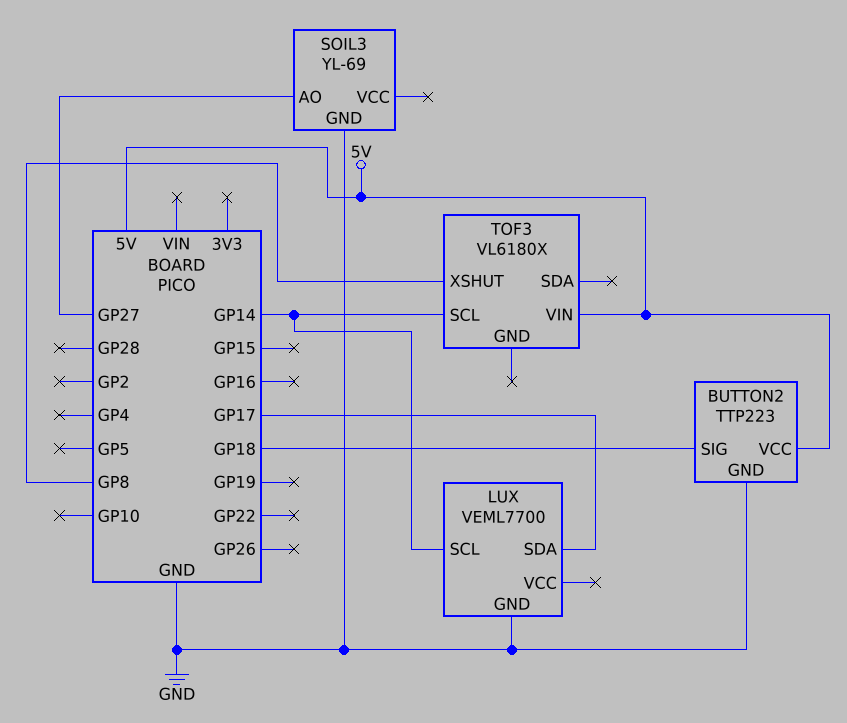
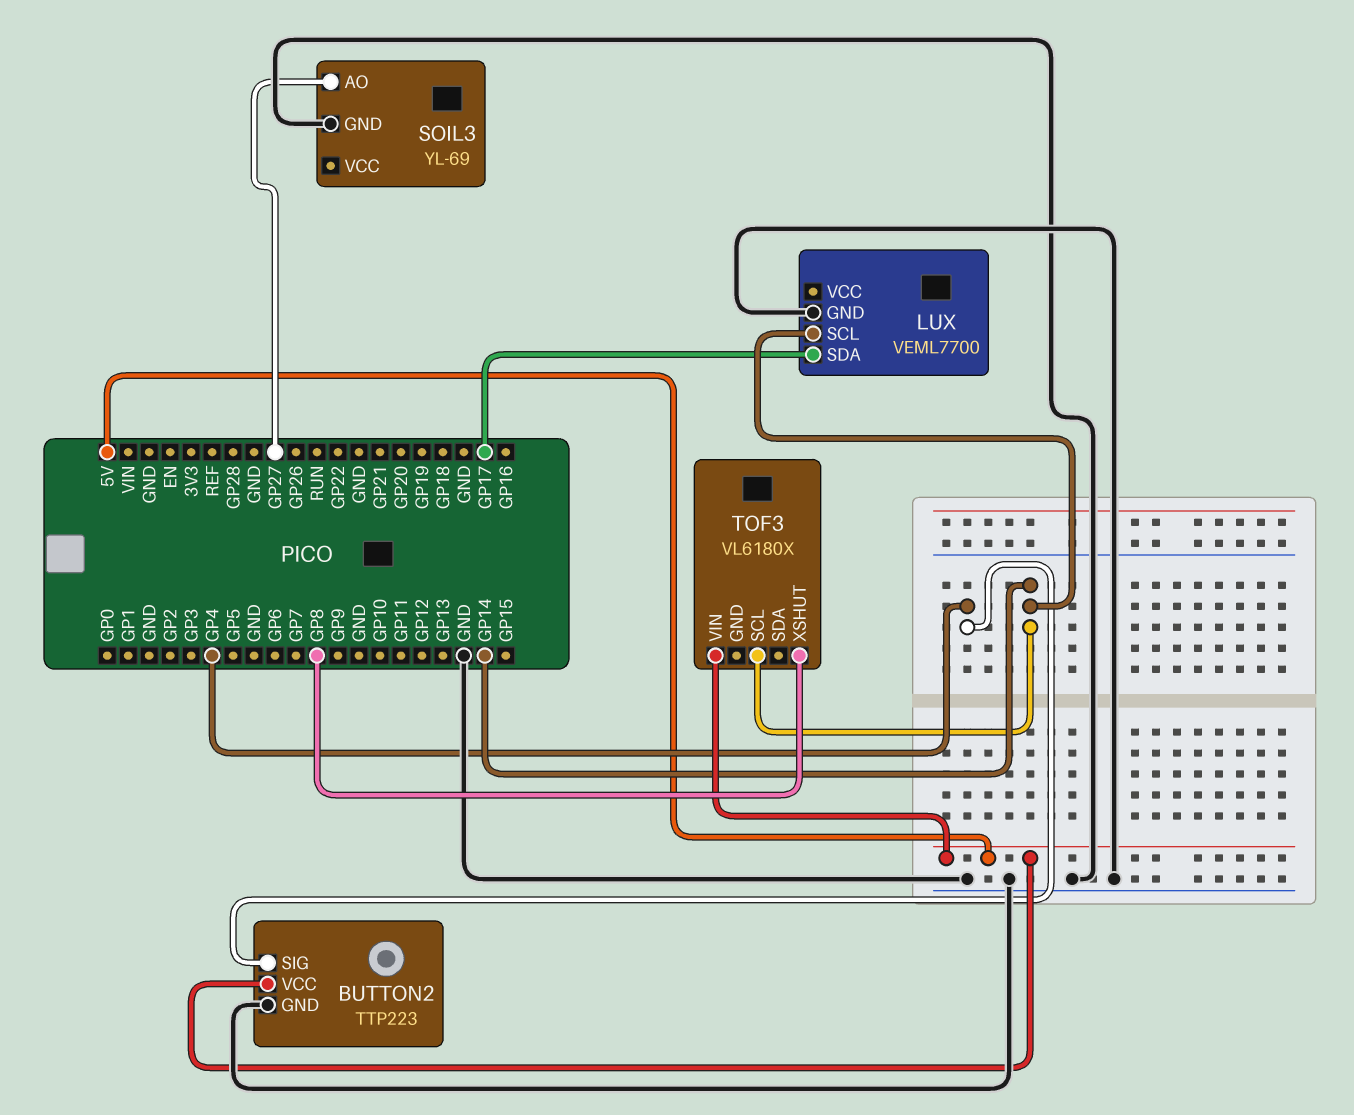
BUTTON2 pin SIG: GP18 -> GP4

